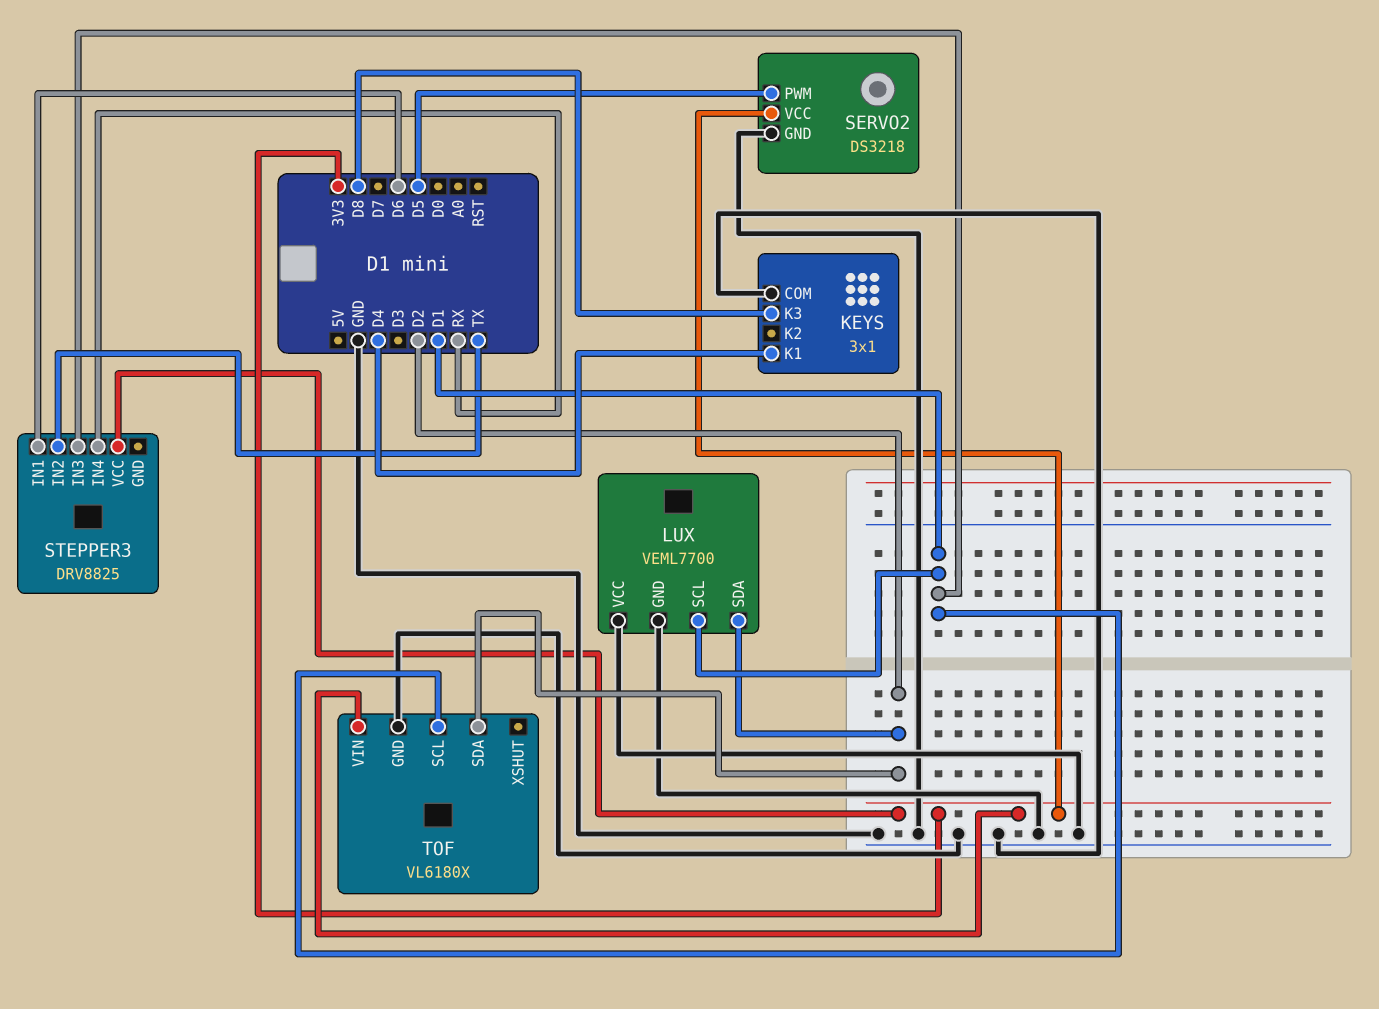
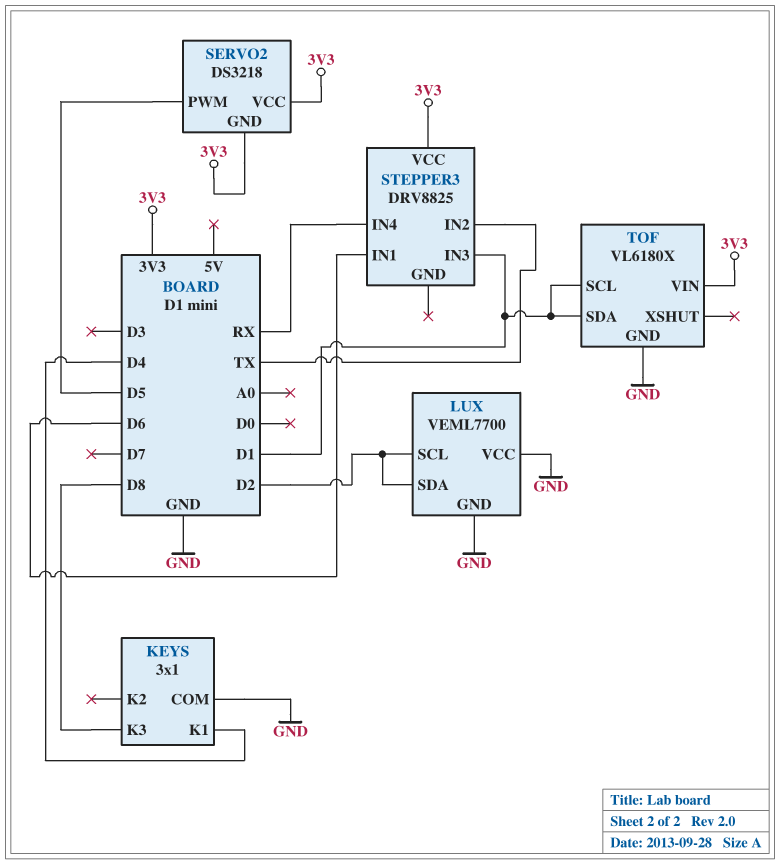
LUX pin SCL: D1 -> D2
SERVO2 pin GND: GND -> 3V3
TOF pin SDA: D2 -> D1

